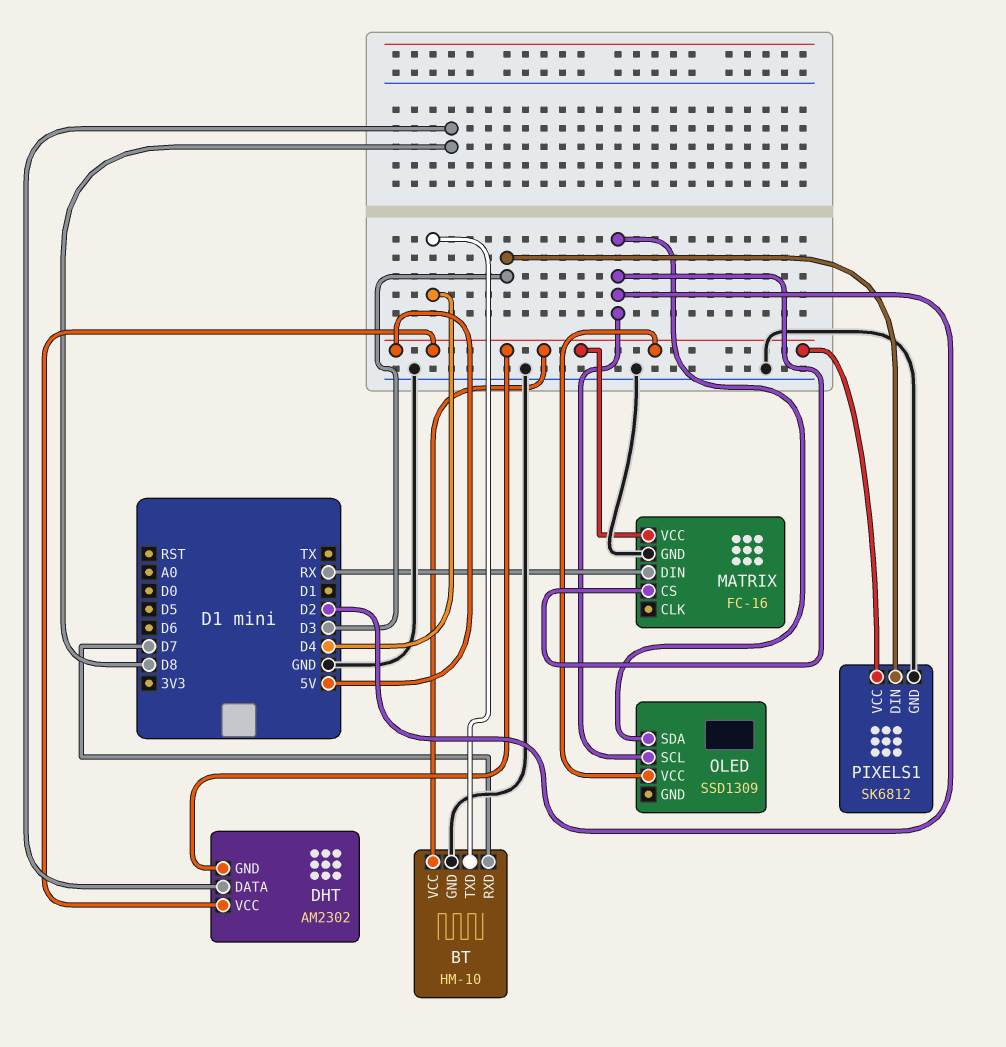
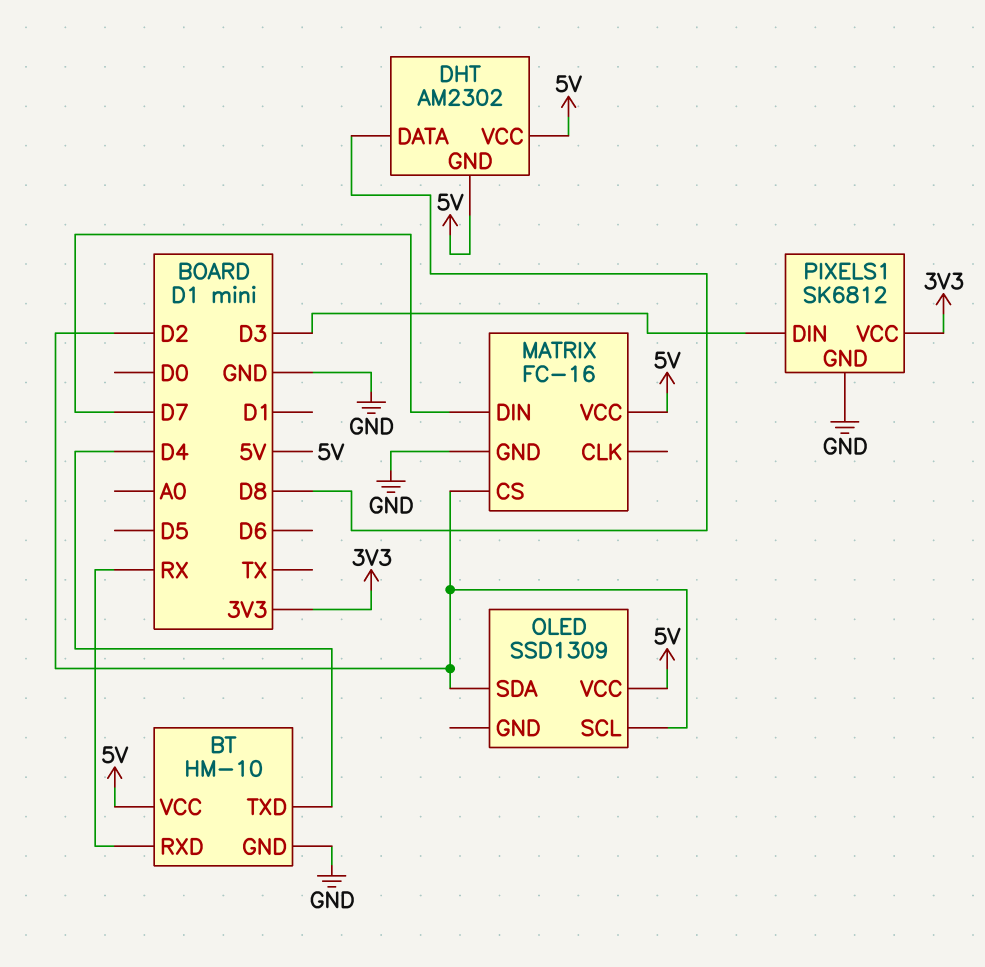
BT pin RXD: D7 -> RX
MATRIX pin DIN: RX -> D7
PIXELS1 pin VCC: 5V -> 3V3

